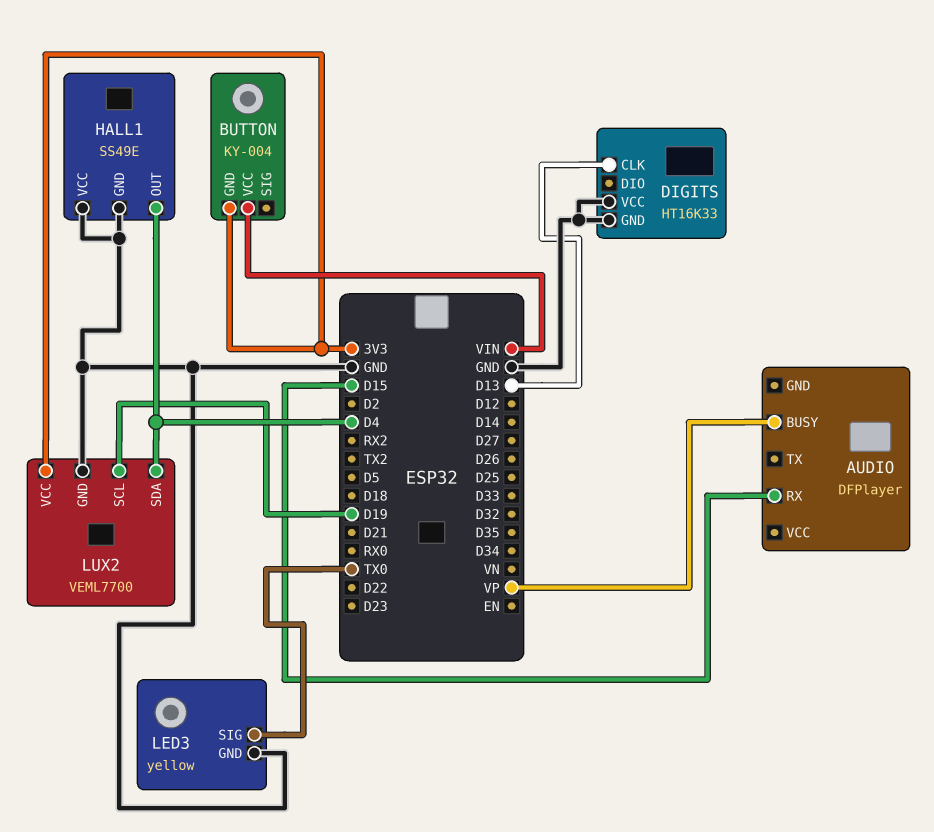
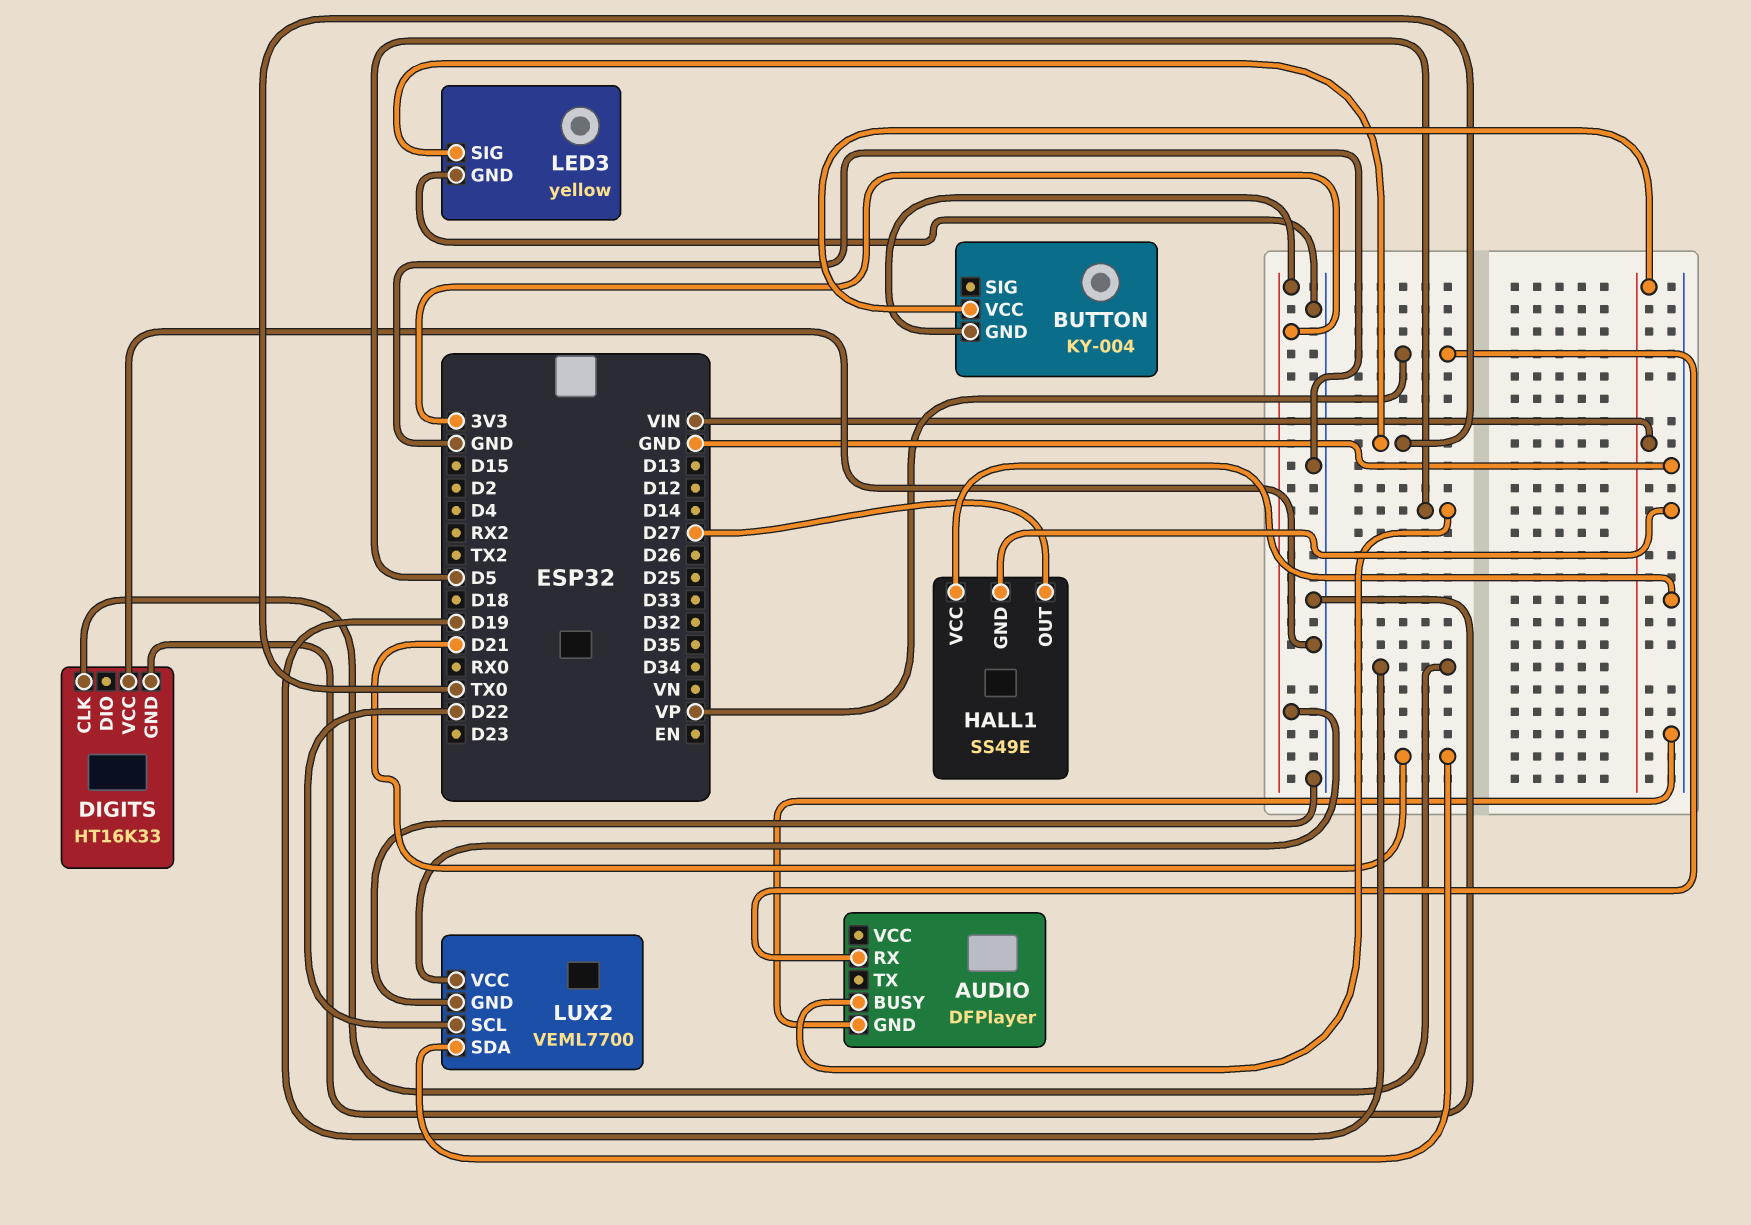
AUDIO pin BUSY: VP -> D5
AUDIO pin GND: none -> GND
AUDIO pin RX: D15 -> VP
DIGITS pin CLK: D13 -> D19
HALL1 pin OUT: D4 -> D27
LUX2 pin SCL: D19 -> D22
LUX2 pin SDA: D4 -> D21

